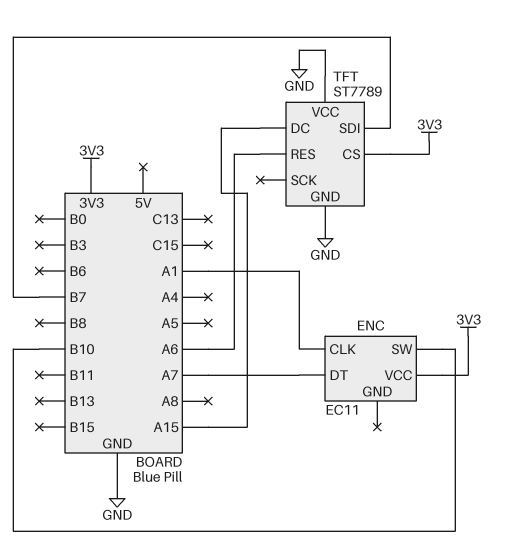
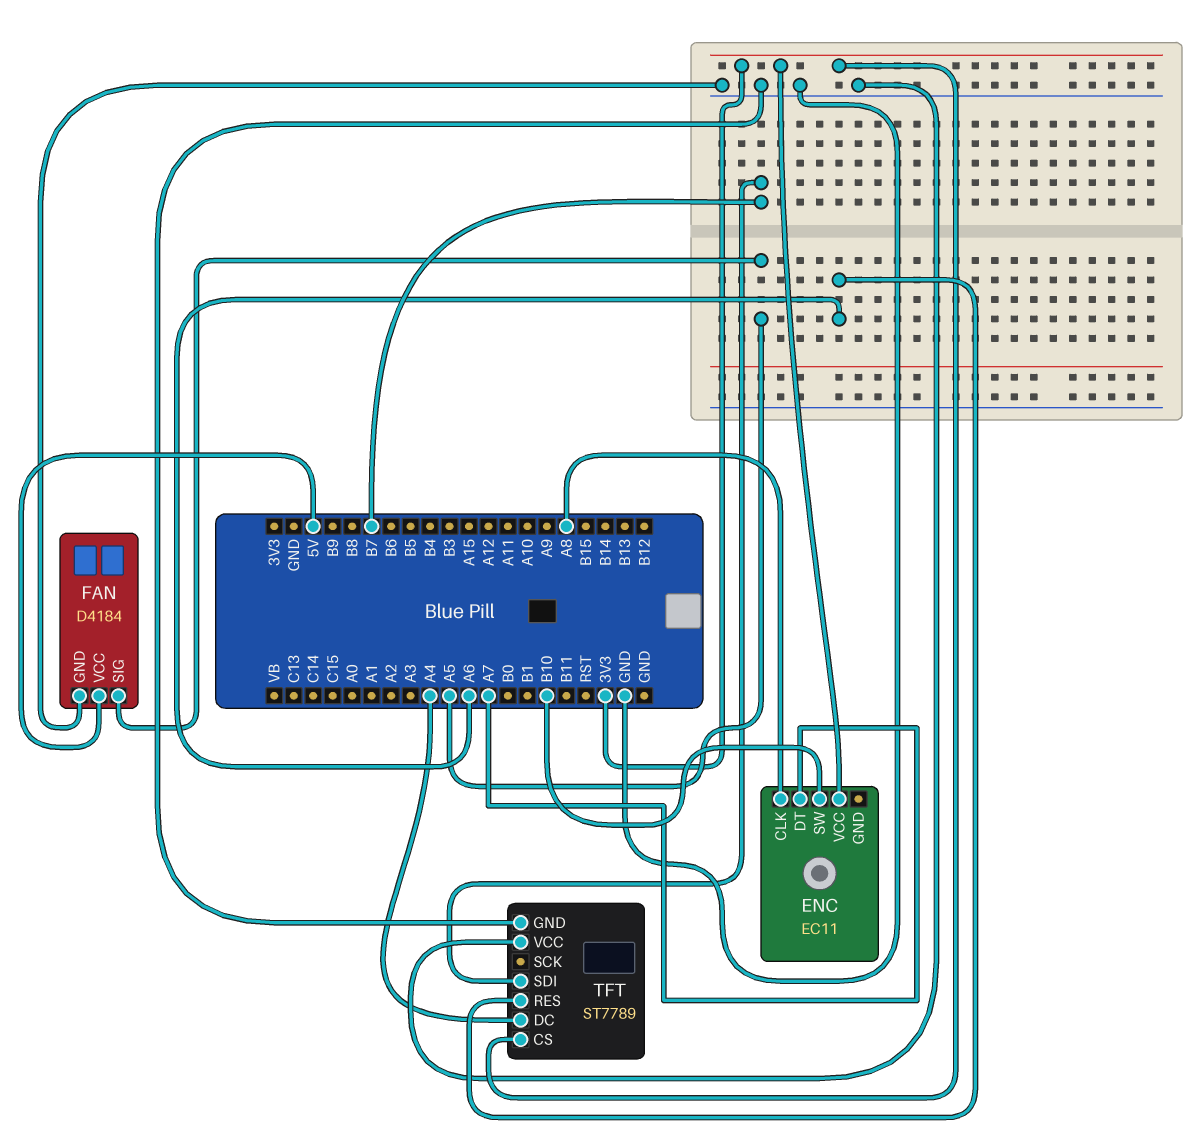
ENC pin CLK: A1 -> A8
FAN: none -> D4184
FAN pin GND: none -> GND
FAN pin SIG: none -> A5
FAN pin VCC: none -> 5V
TFT pin DC: A15 -> A4

